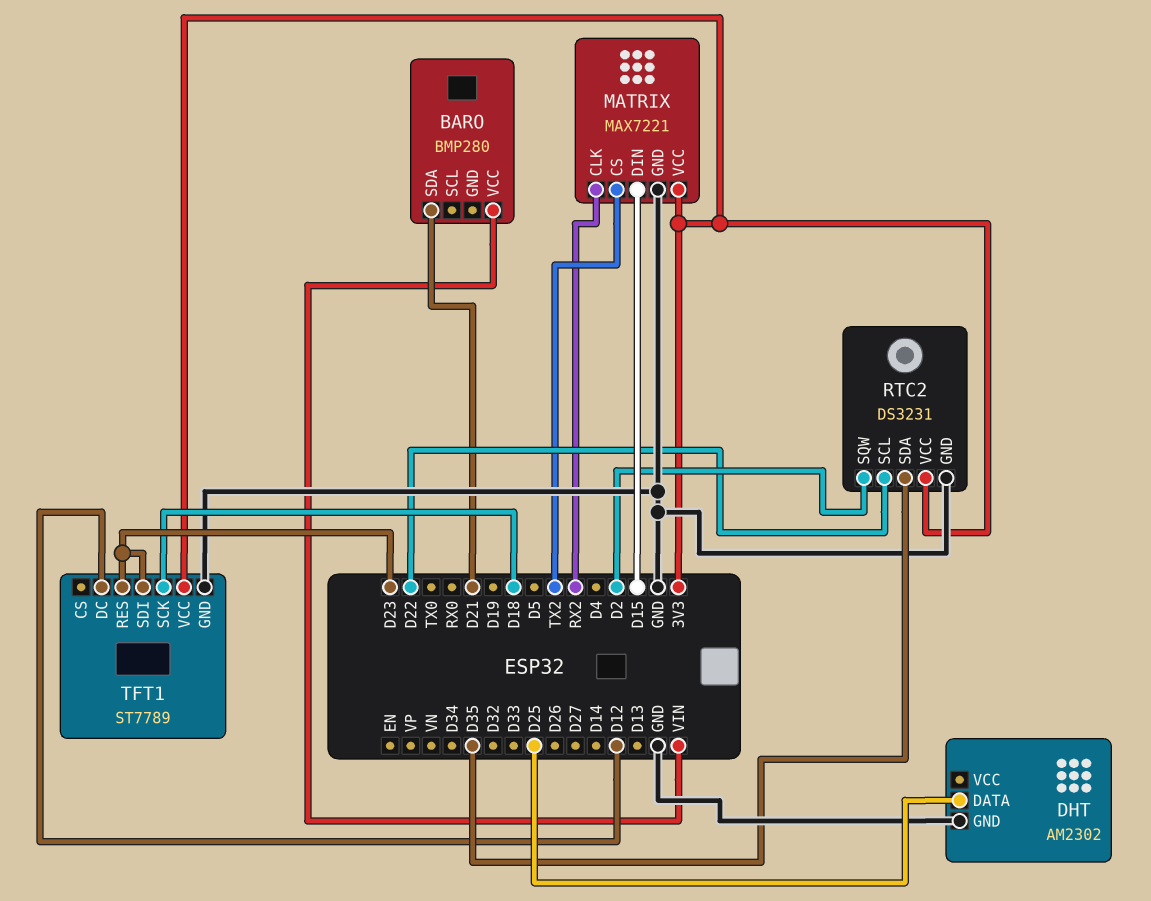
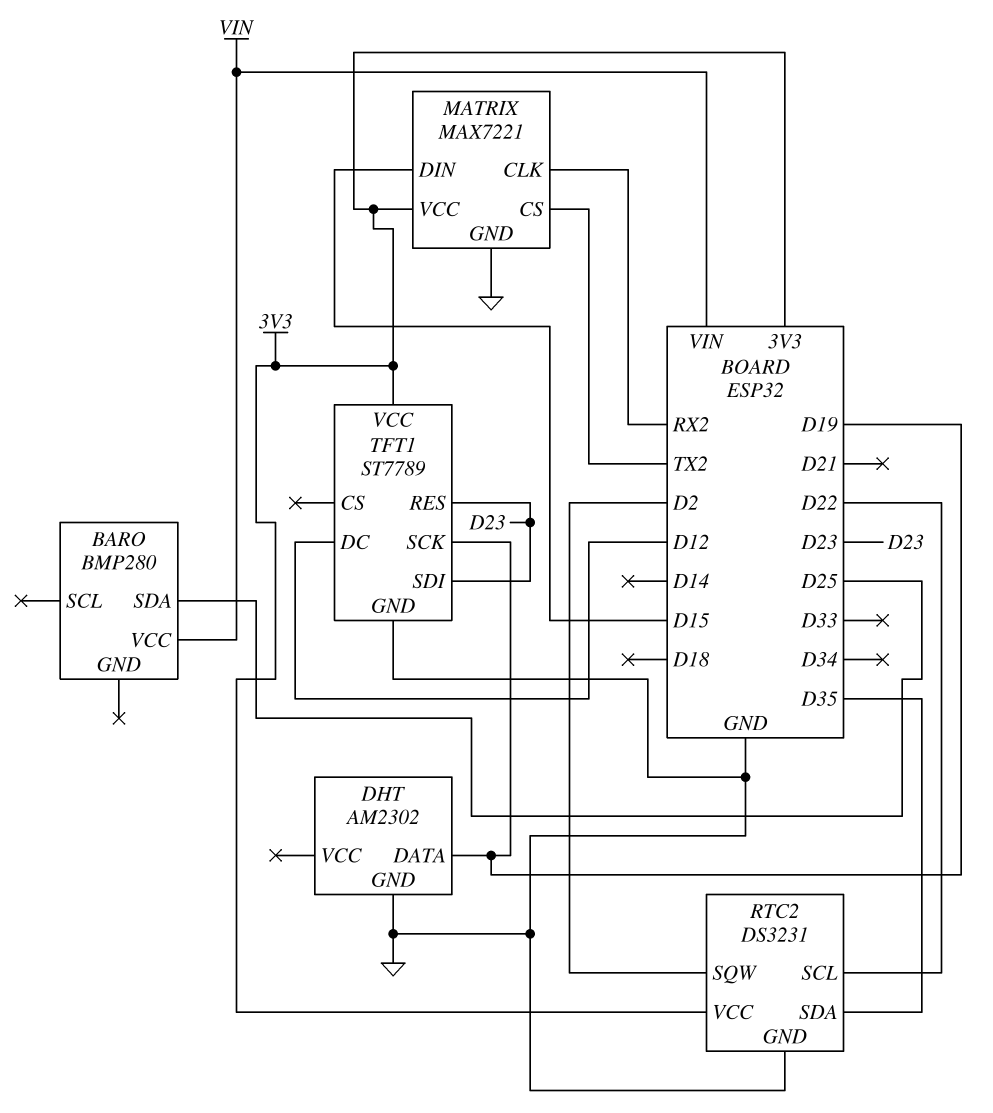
BARO pin SDA: D21 -> D25
DHT pin DATA: D25 -> D19
TFT1 pin SCK: D18 -> D19

